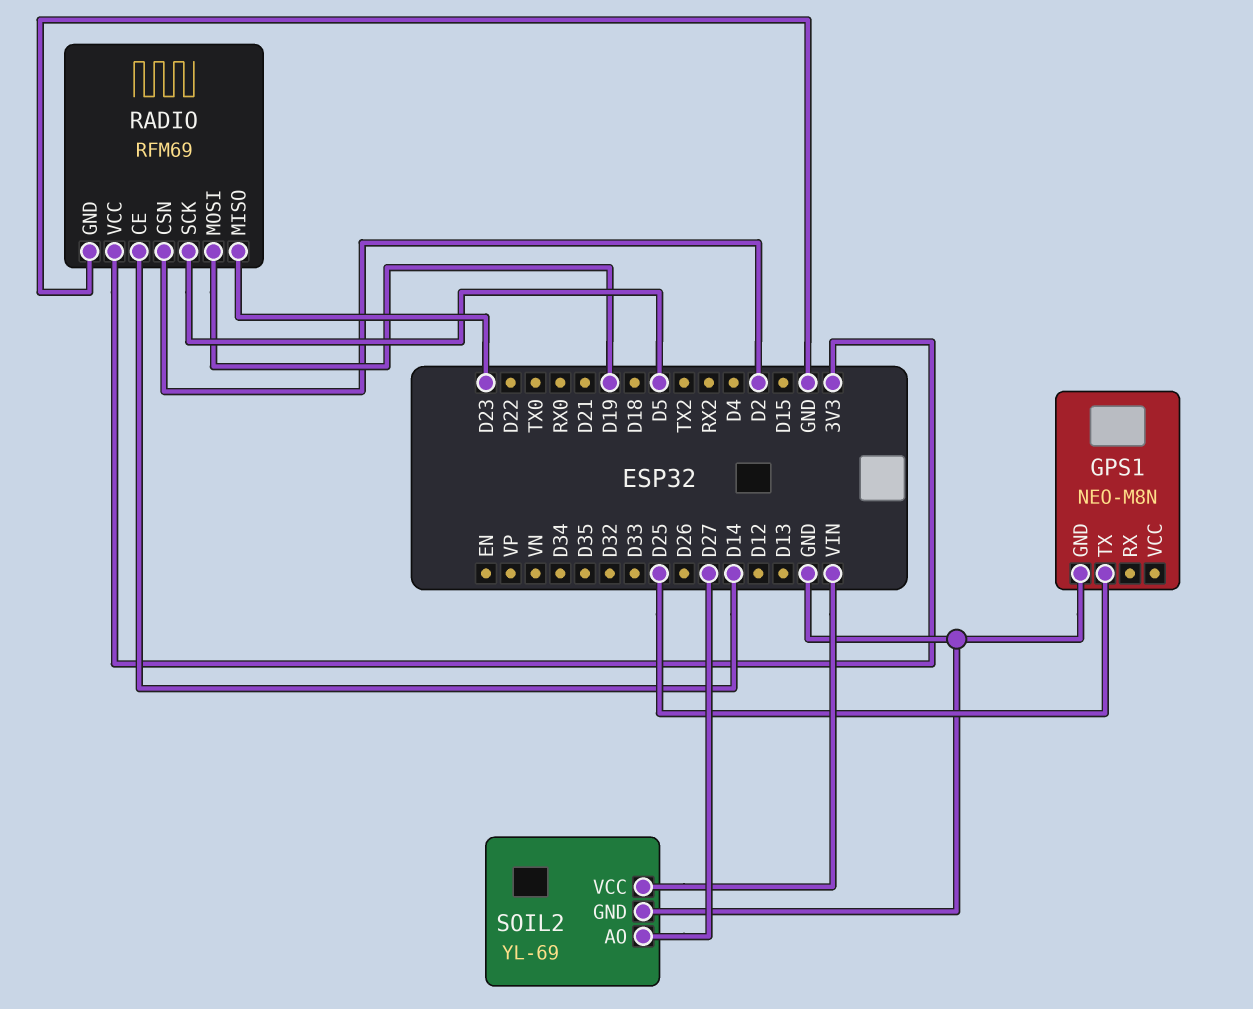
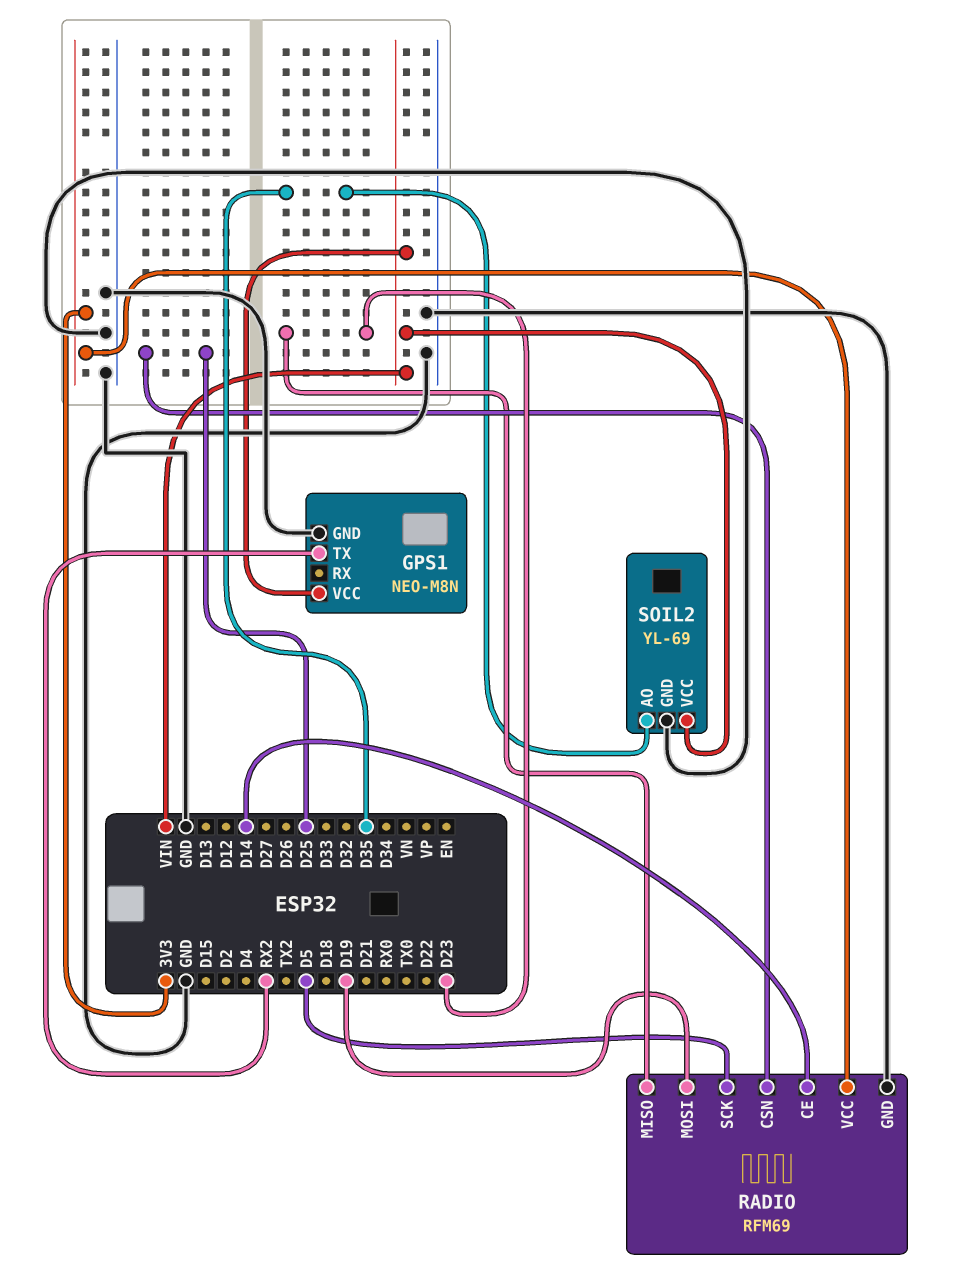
GPS1 pin TX: D25 -> RX2
GPS1 pin VCC: none -> VIN
RADIO pin CSN: D2 -> D25
SOIL2 pin AO: D27 -> D35

